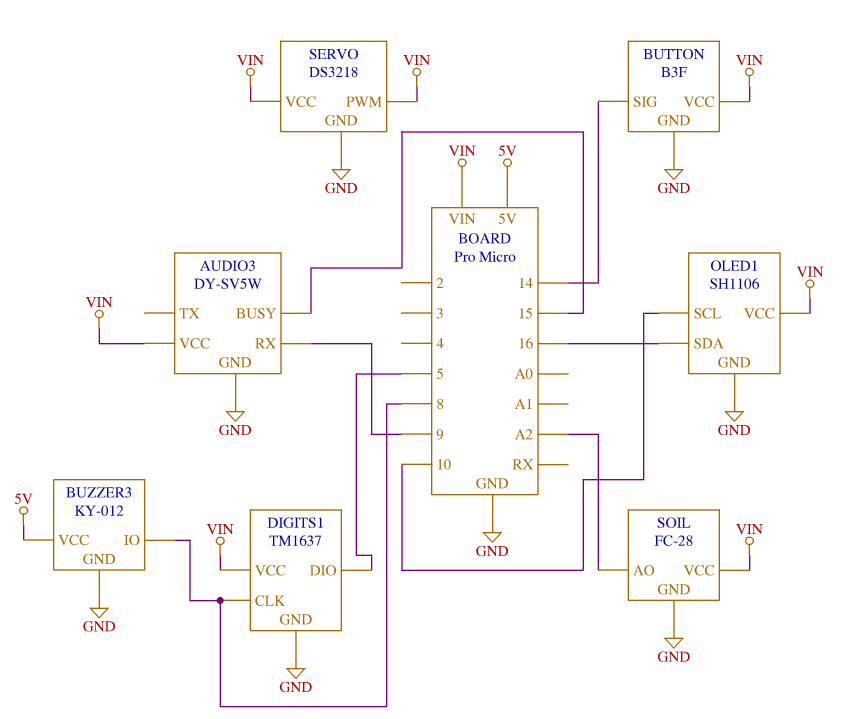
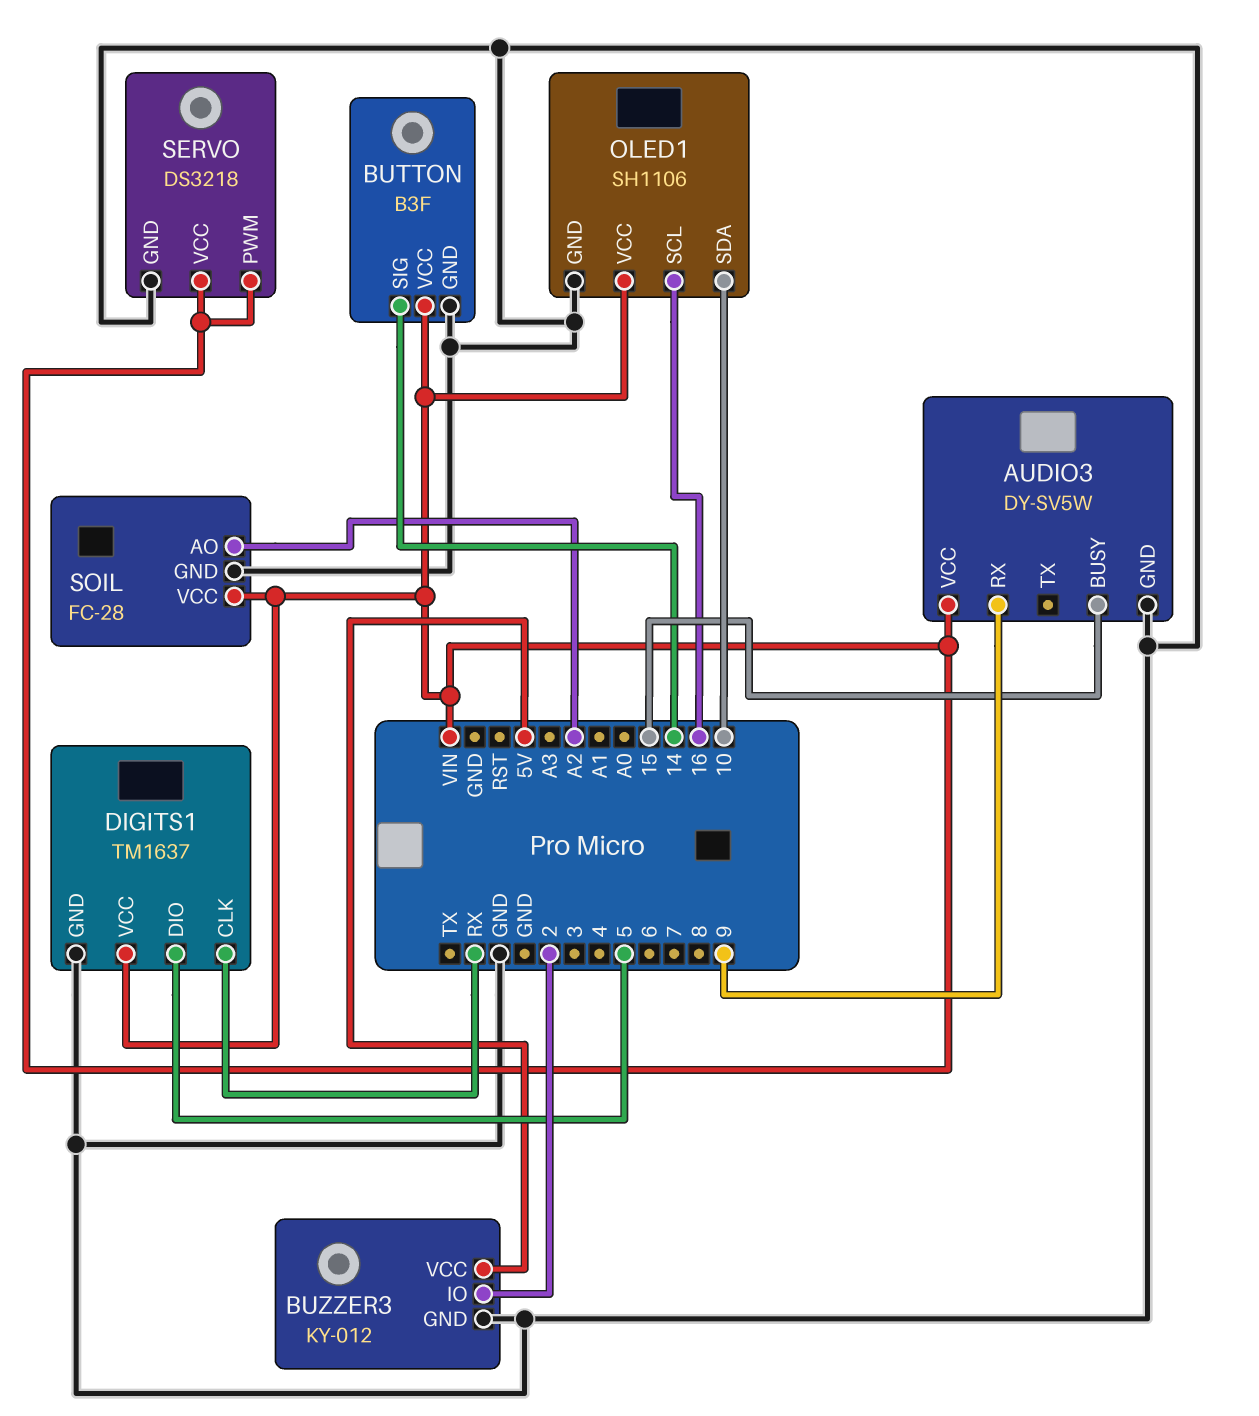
BUZZER3 pin IO: 8 -> 2
DIGITS1 pin CLK: 8 -> RX
OLED1 pin SCL: 10 -> 16
OLED1 pin SDA: 16 -> 10

